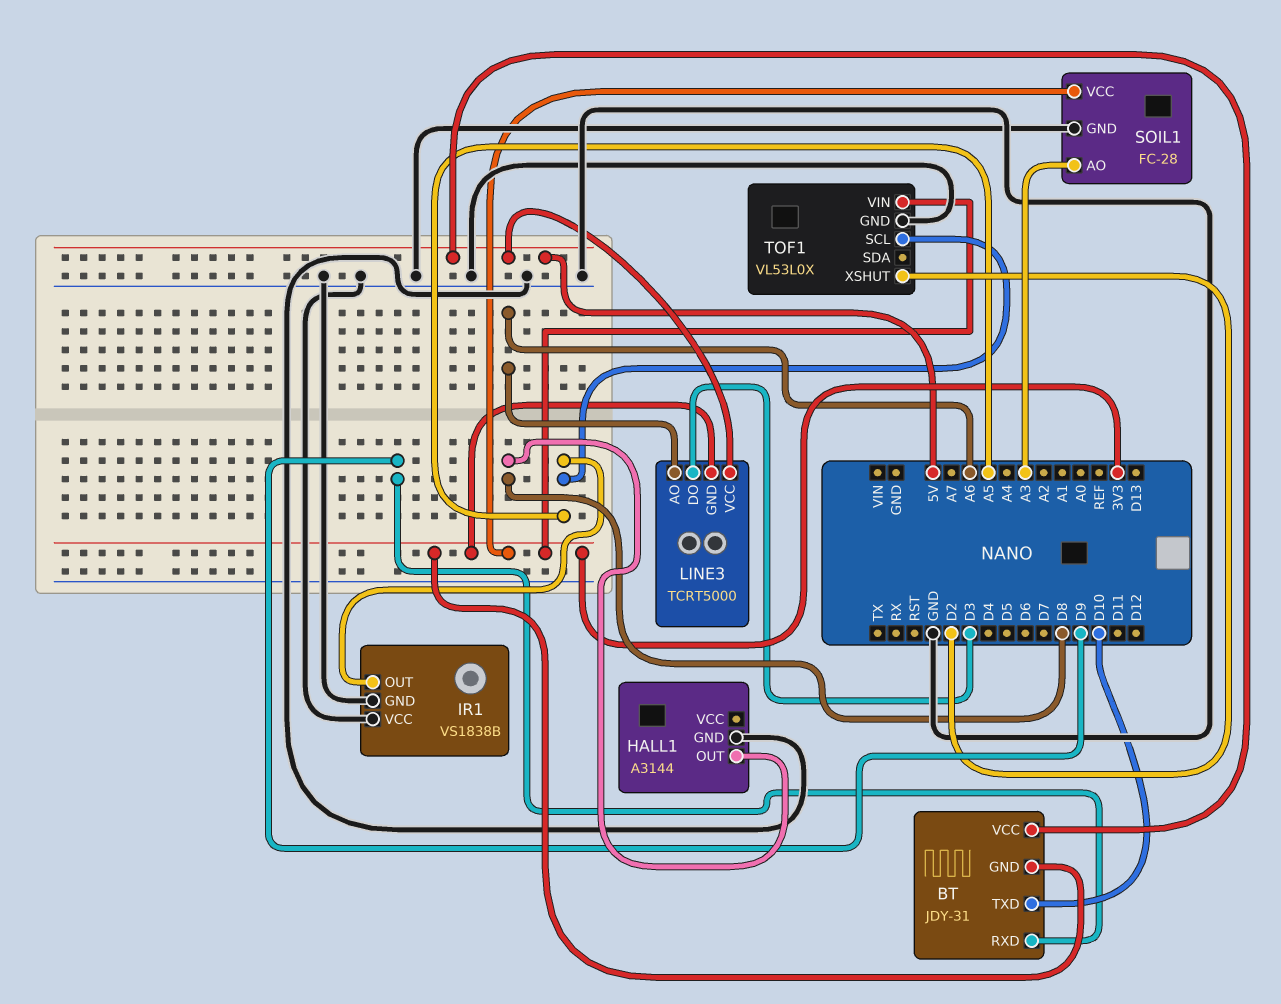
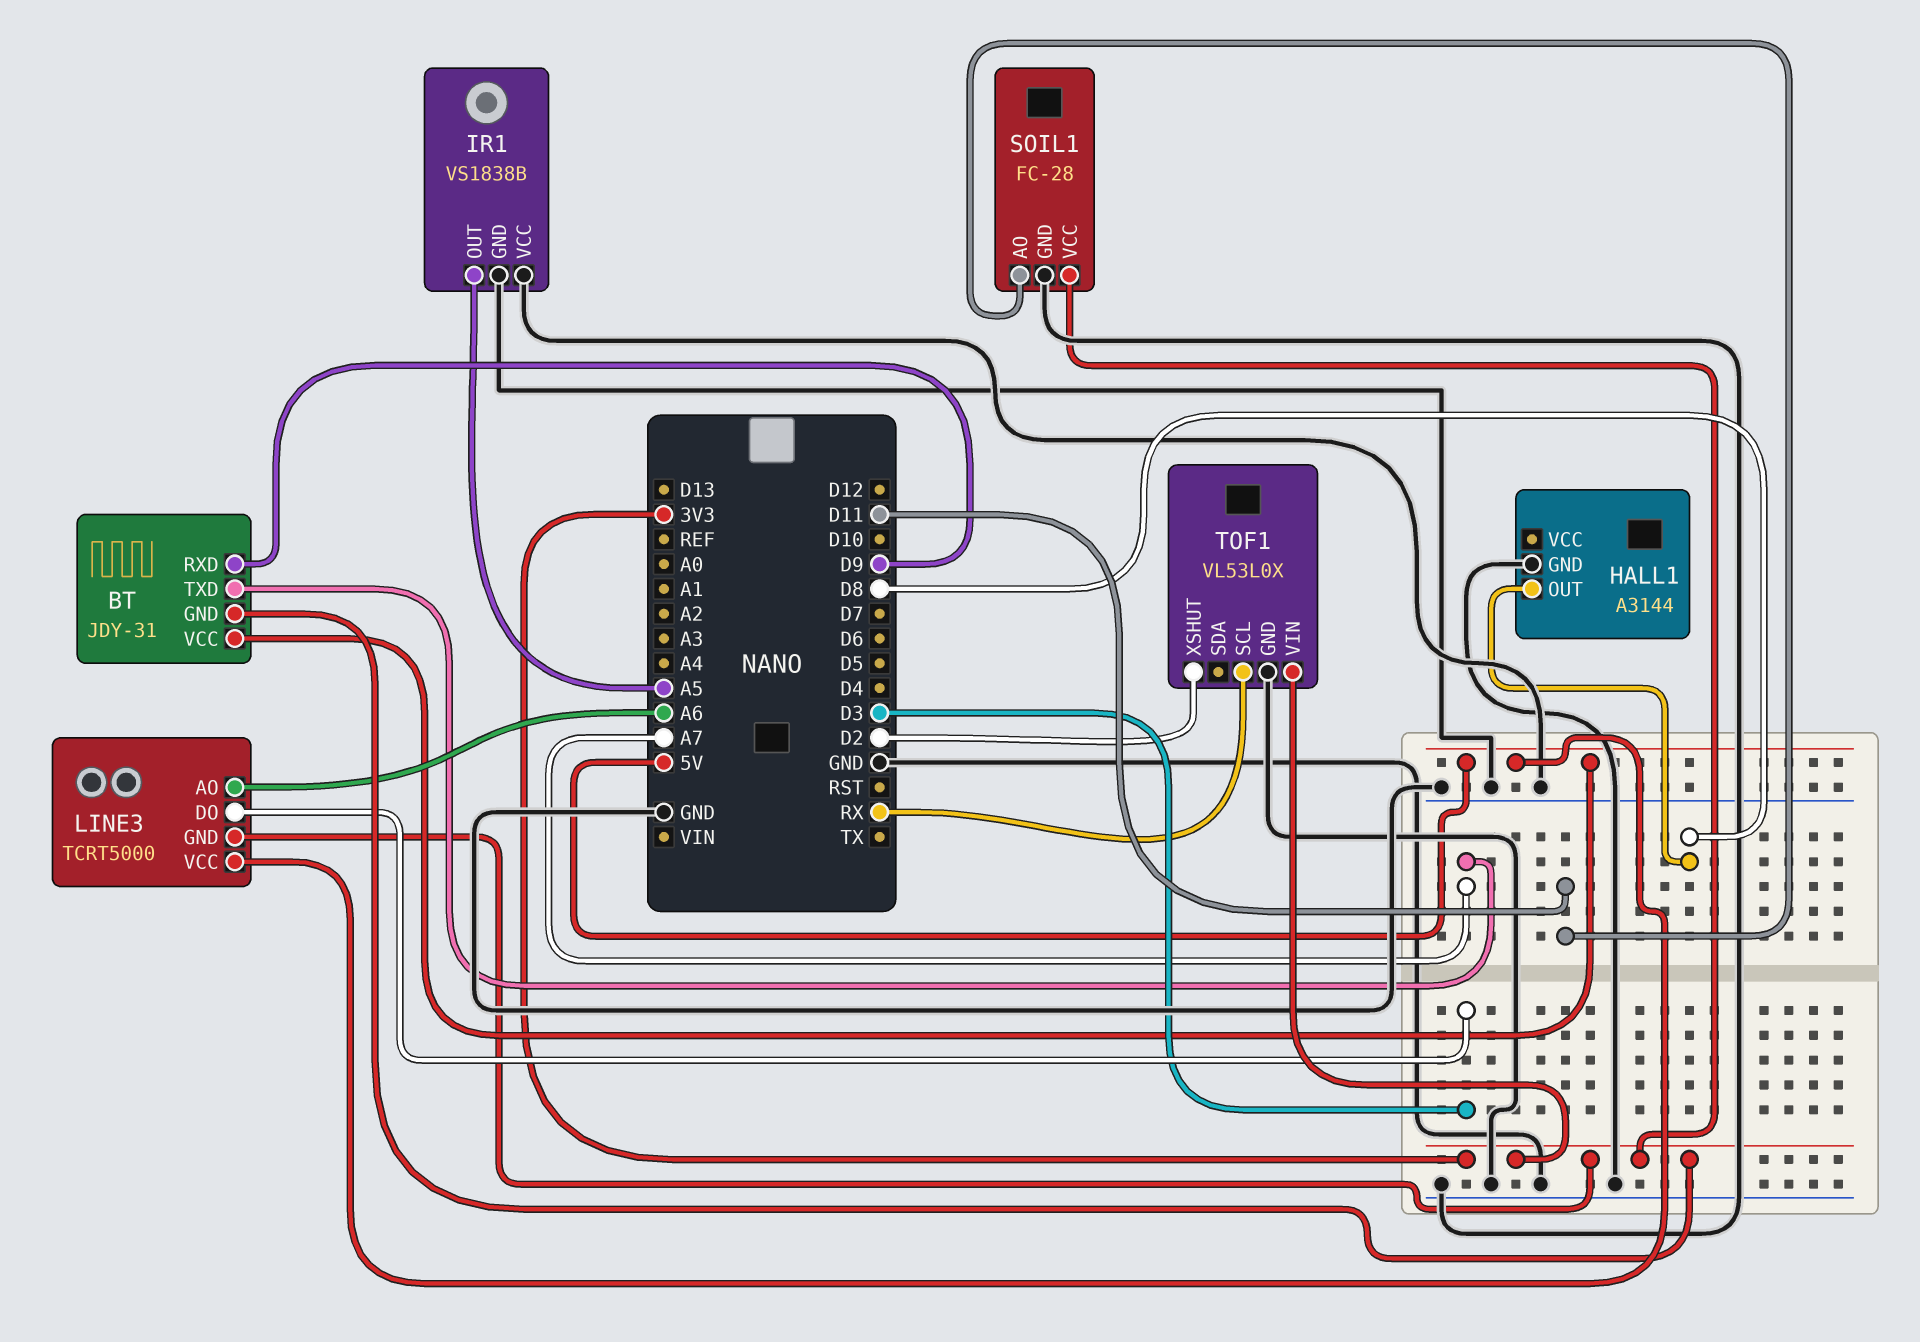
BT pin TXD: D10 -> A7
SOIL1 pin AO: A3 -> D11
TOF1 pin SCL: A5 -> RX

